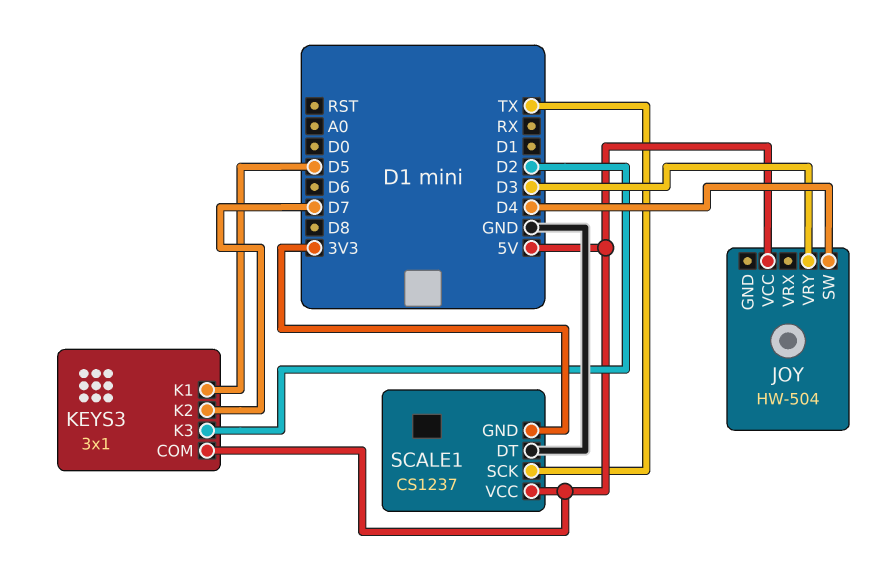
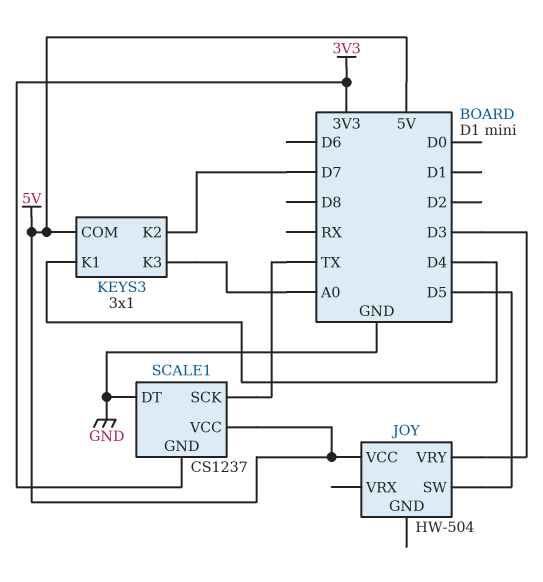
JOY pin SW: D4 -> D5
KEYS3 pin K1: D5 -> D4
KEYS3 pin K3: D2 -> A0

